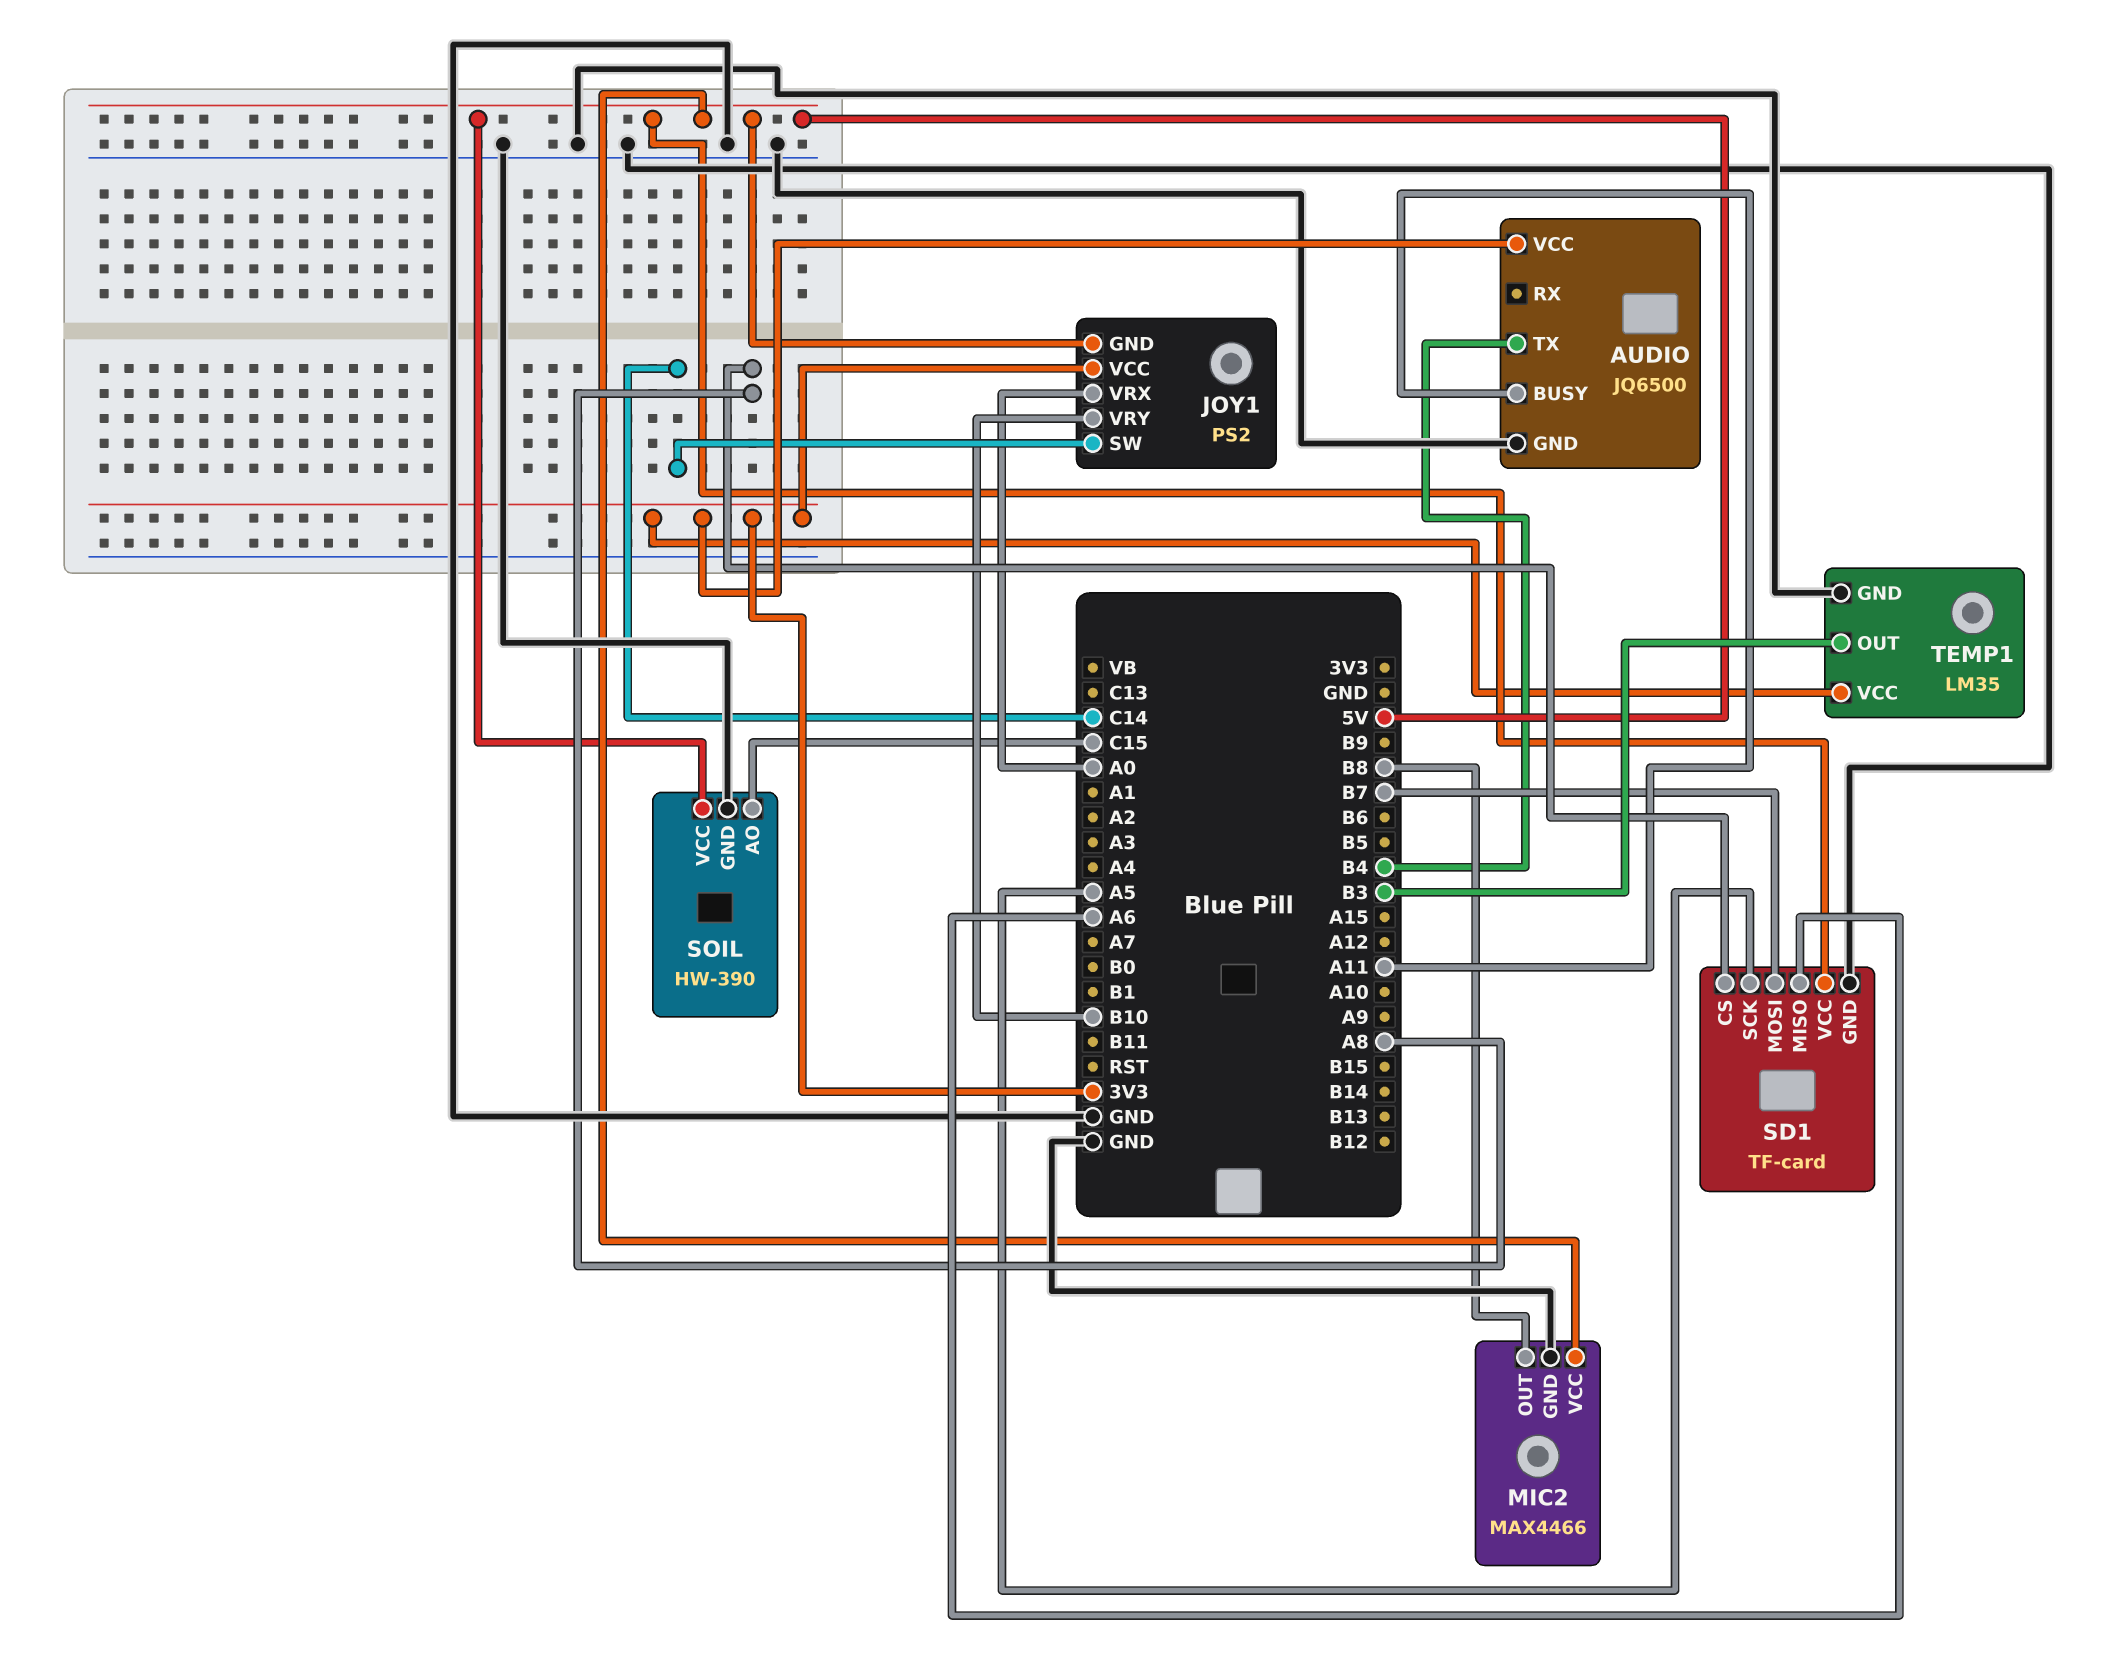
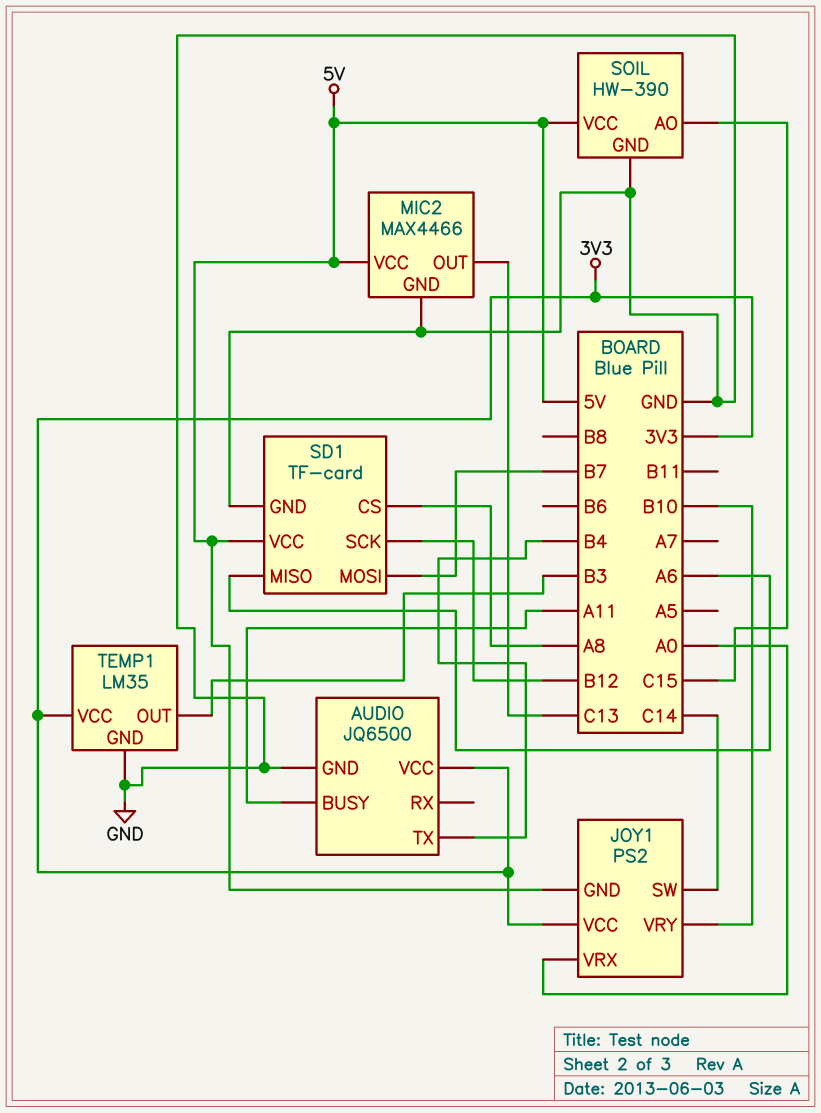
MIC2 pin OUT: B8 -> C13
SD1 pin SCK: A5 -> B12

